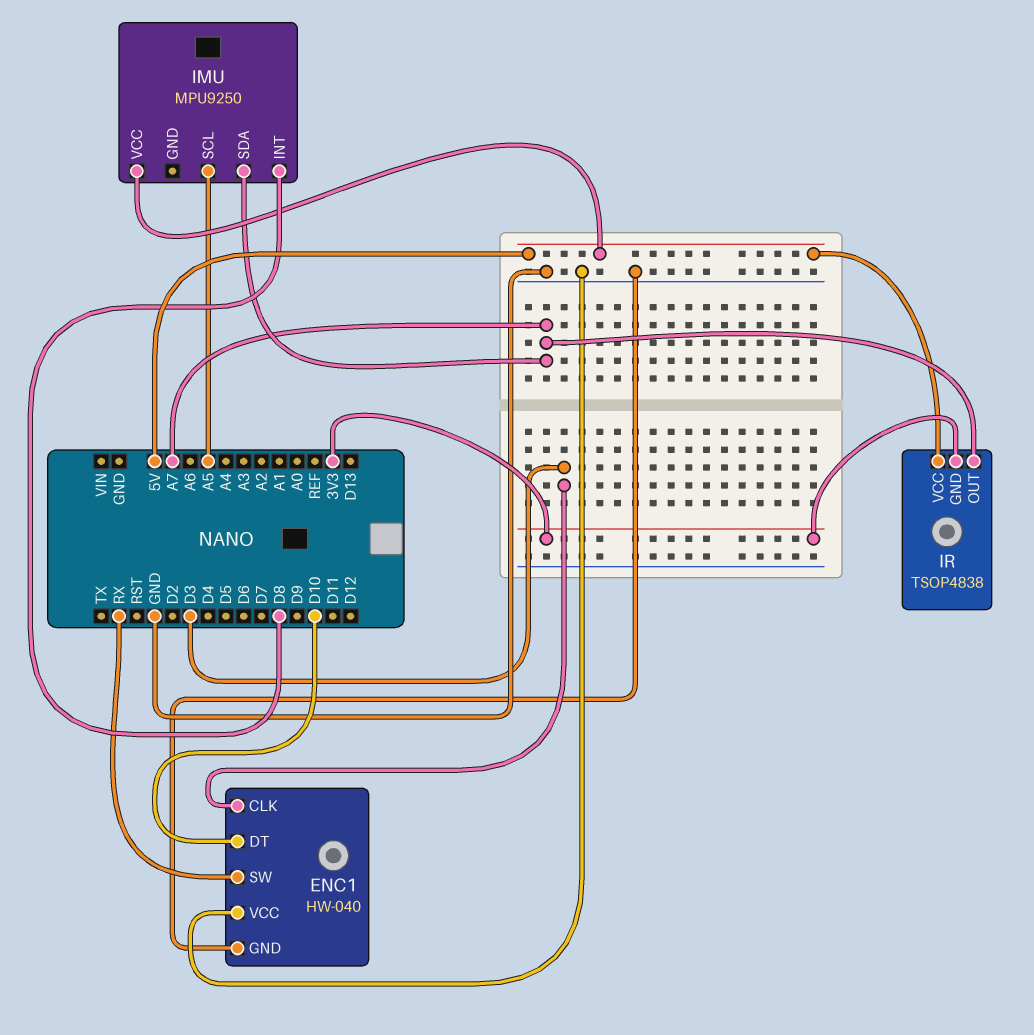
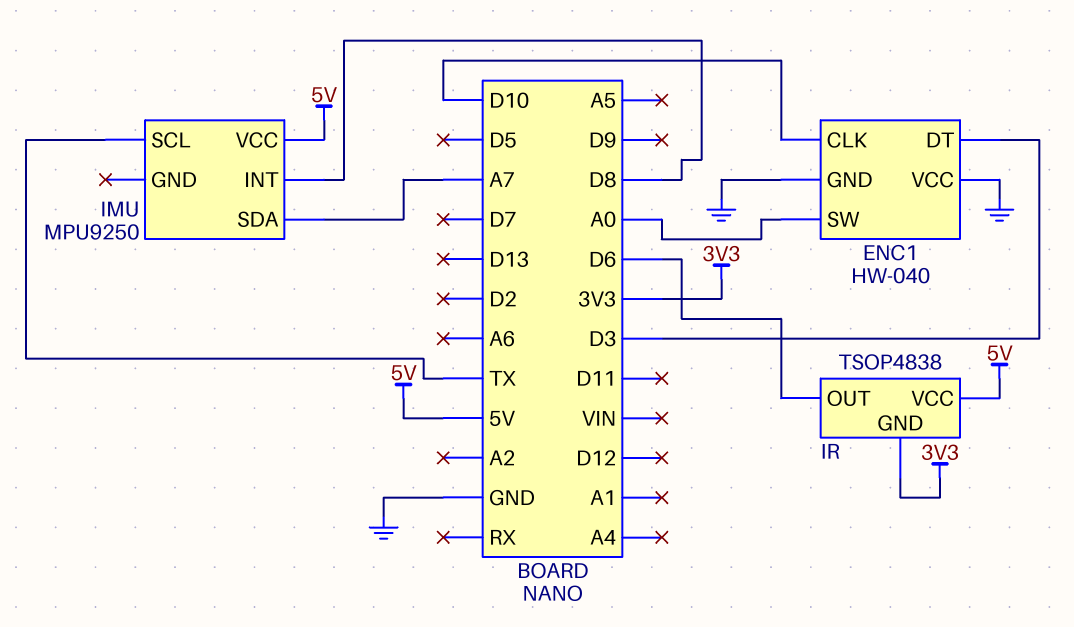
ENC1 pin CLK: D3 -> D10
ENC1 pin DT: D10 -> D3
ENC1 pin SW: RX -> A0
IMU pin SCL: A5 -> TX
IR pin OUT: A7 -> D6

